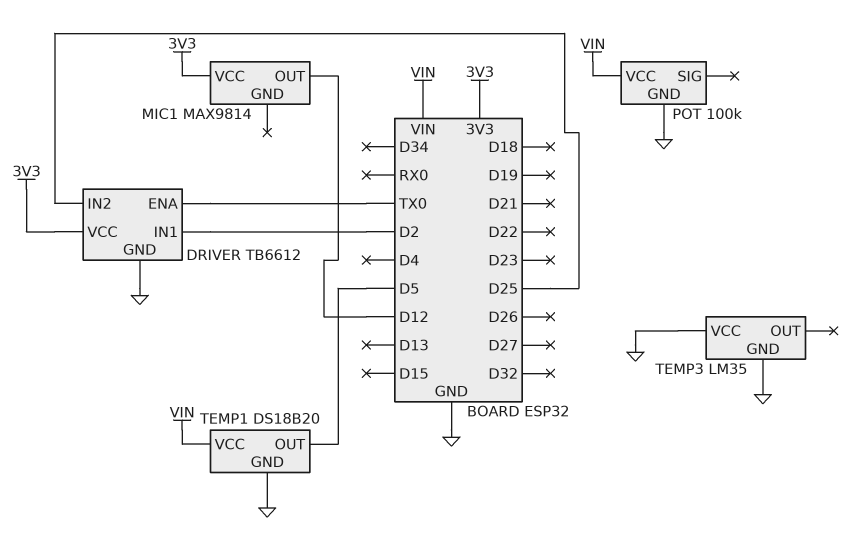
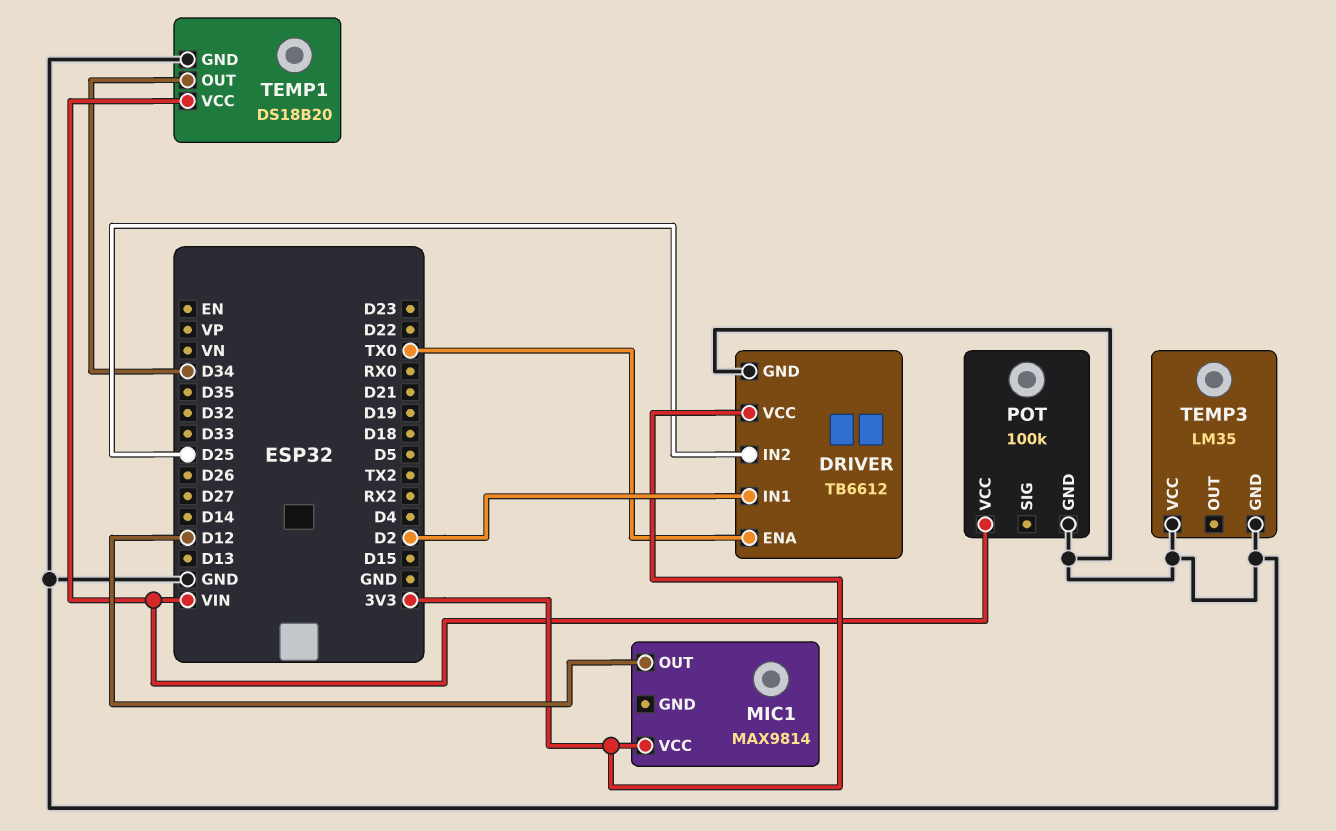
TEMP1 pin OUT: D5 -> D34

